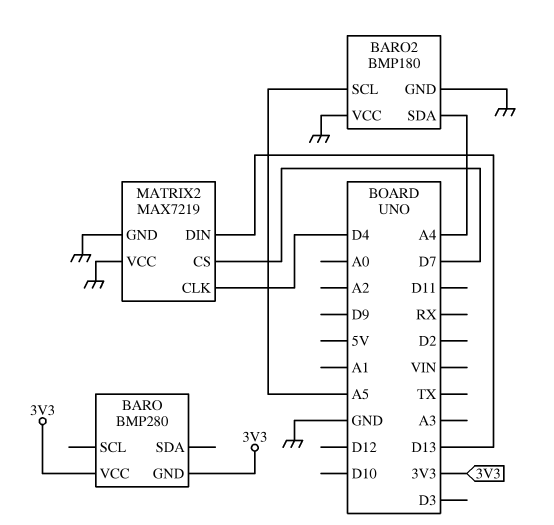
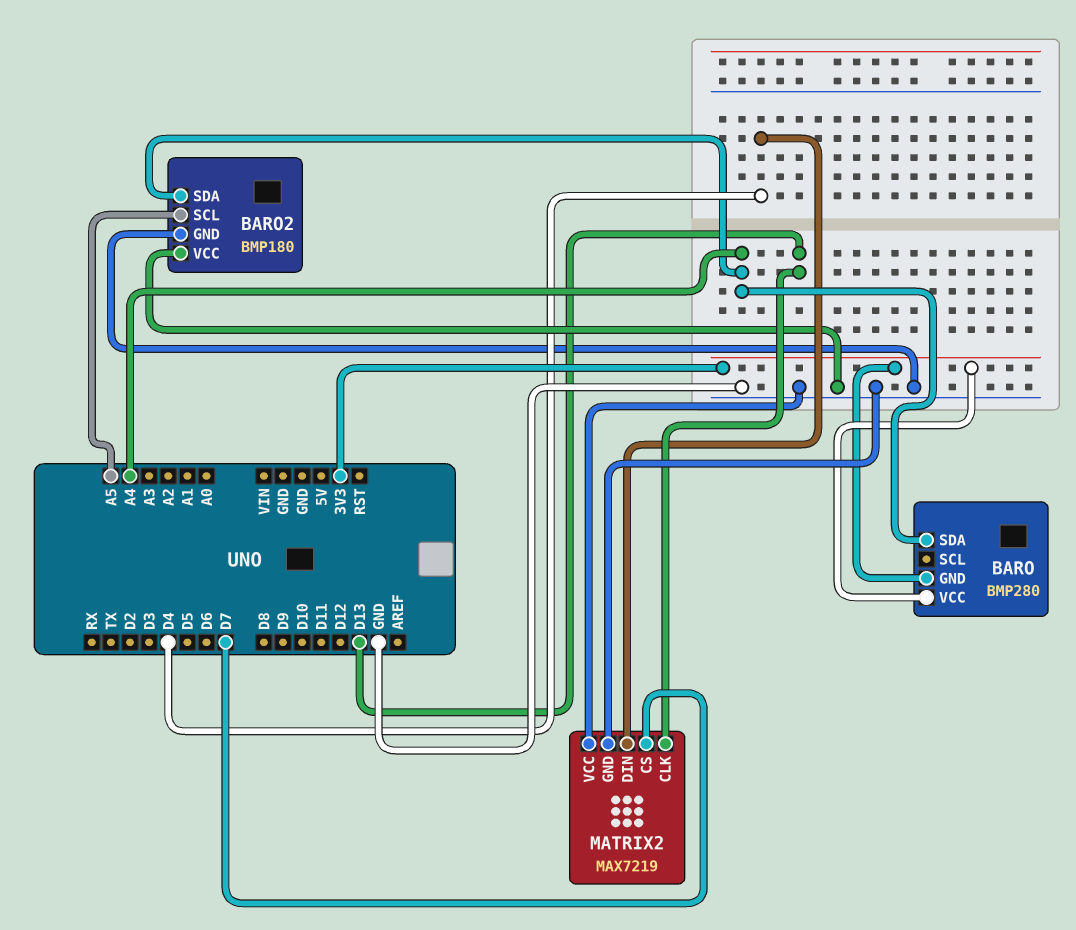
BARO pin SDA: none -> A4
MATRIX2 pin CLK: D4 -> D13
MATRIX2 pin DIN: D13 -> D4

